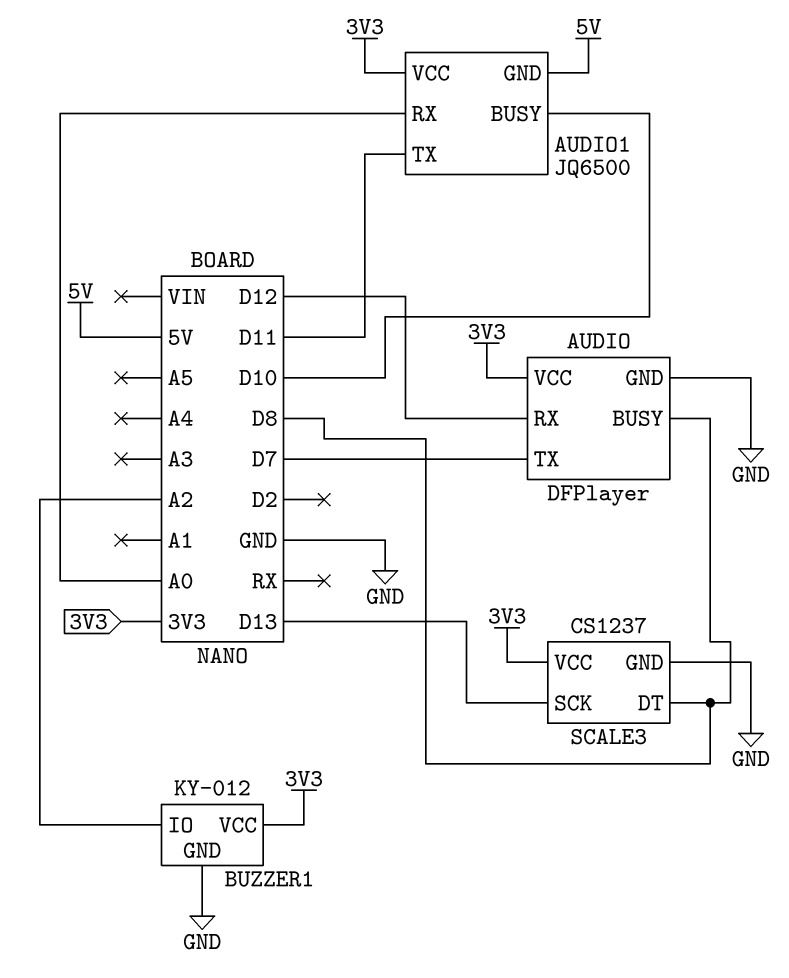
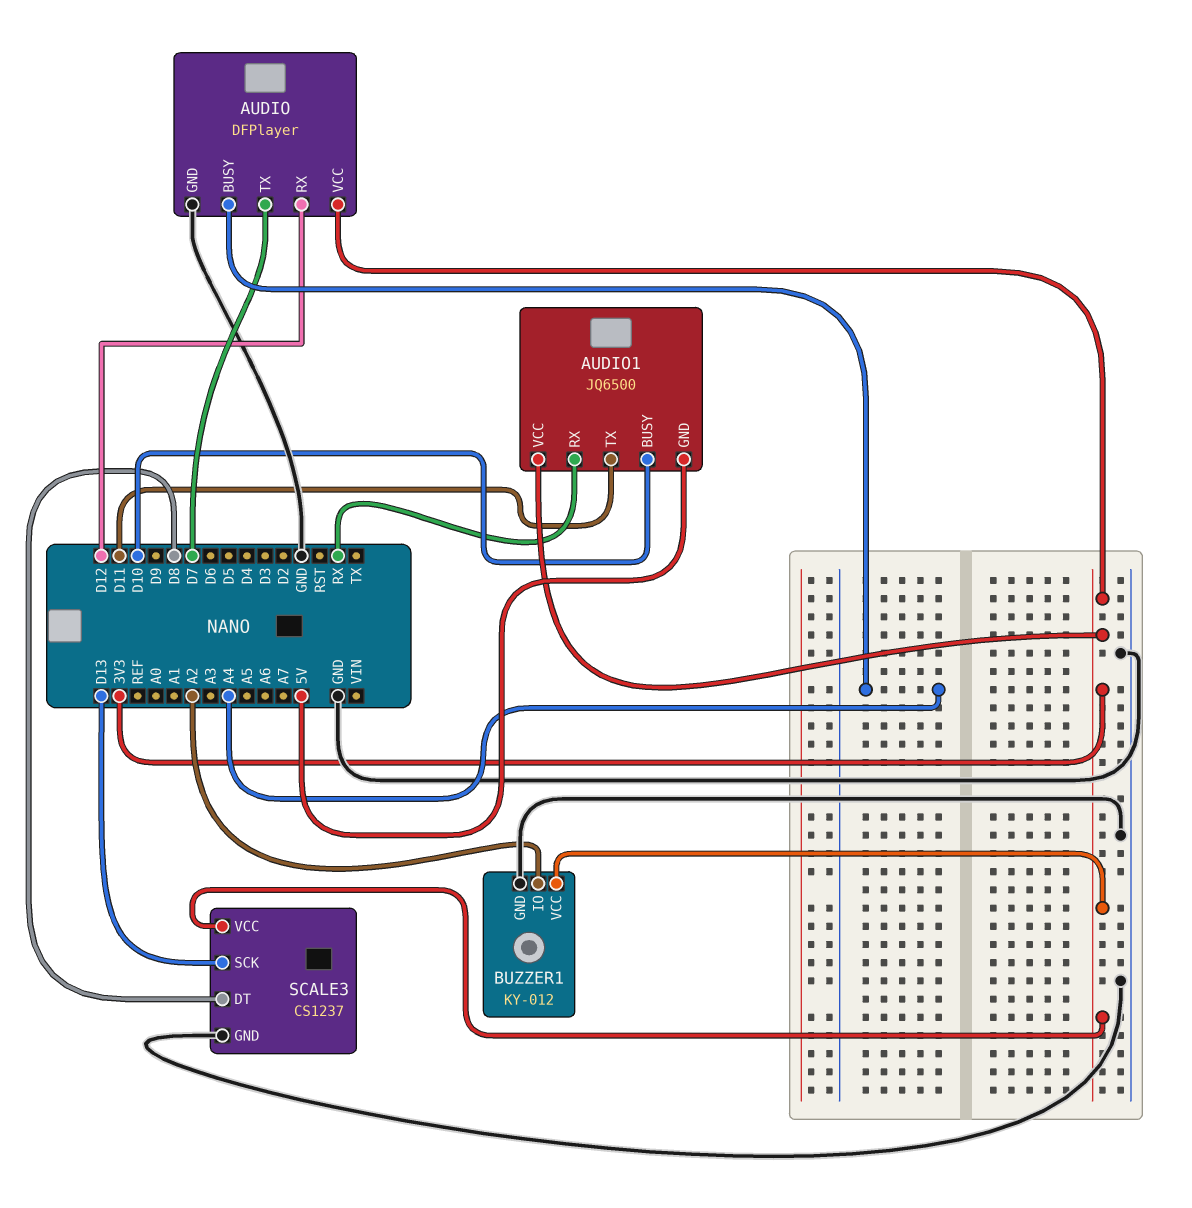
AUDIO pin BUSY: D8 -> A4
AUDIO1 pin RX: A0 -> RX

